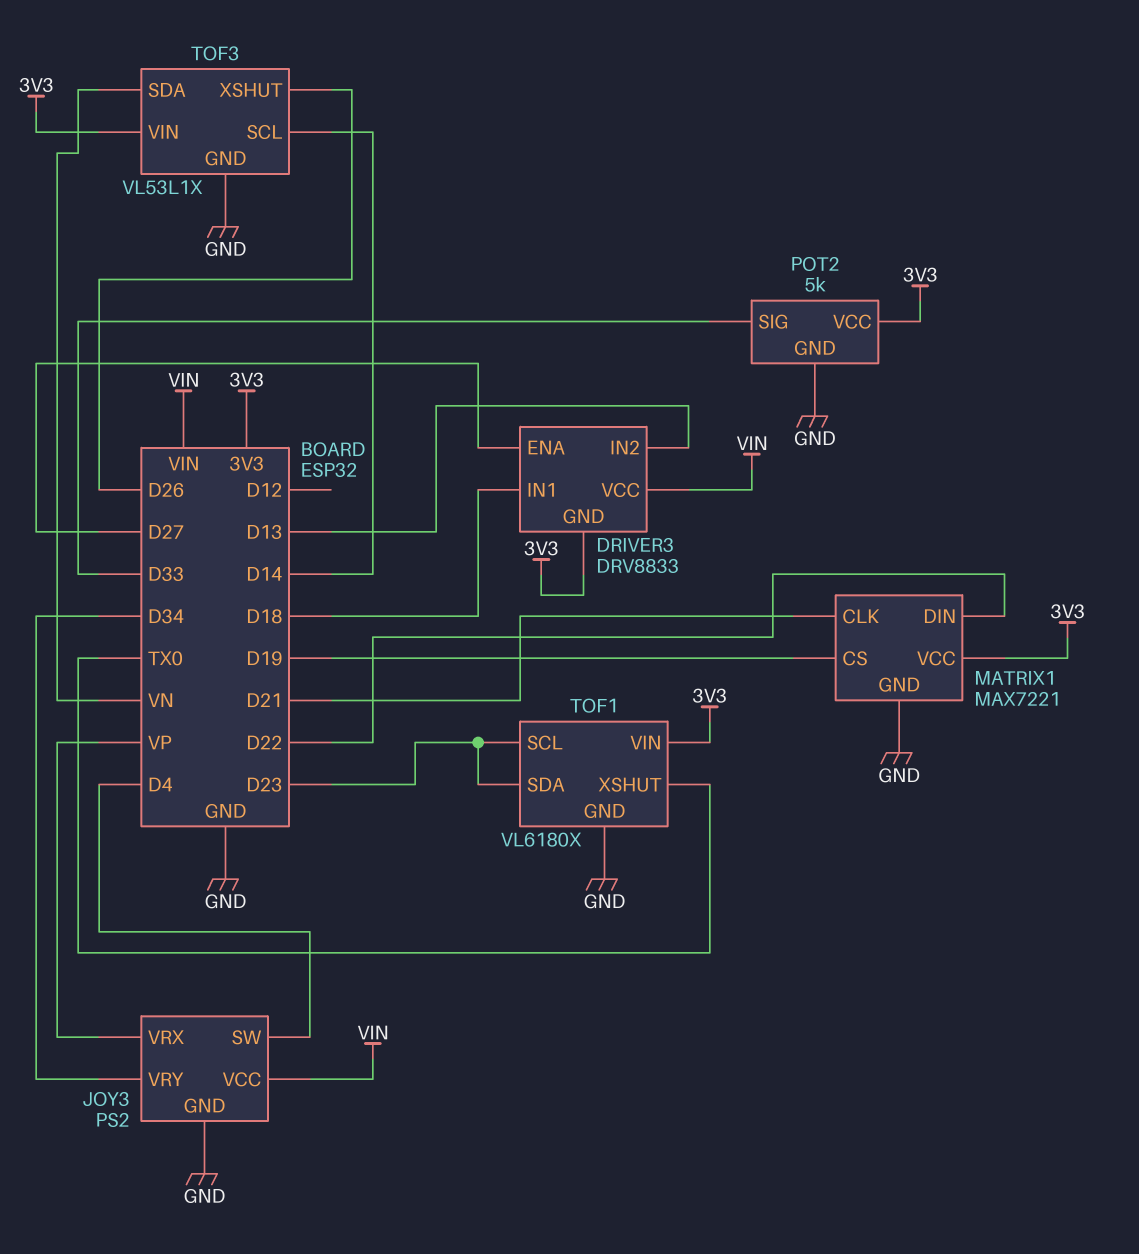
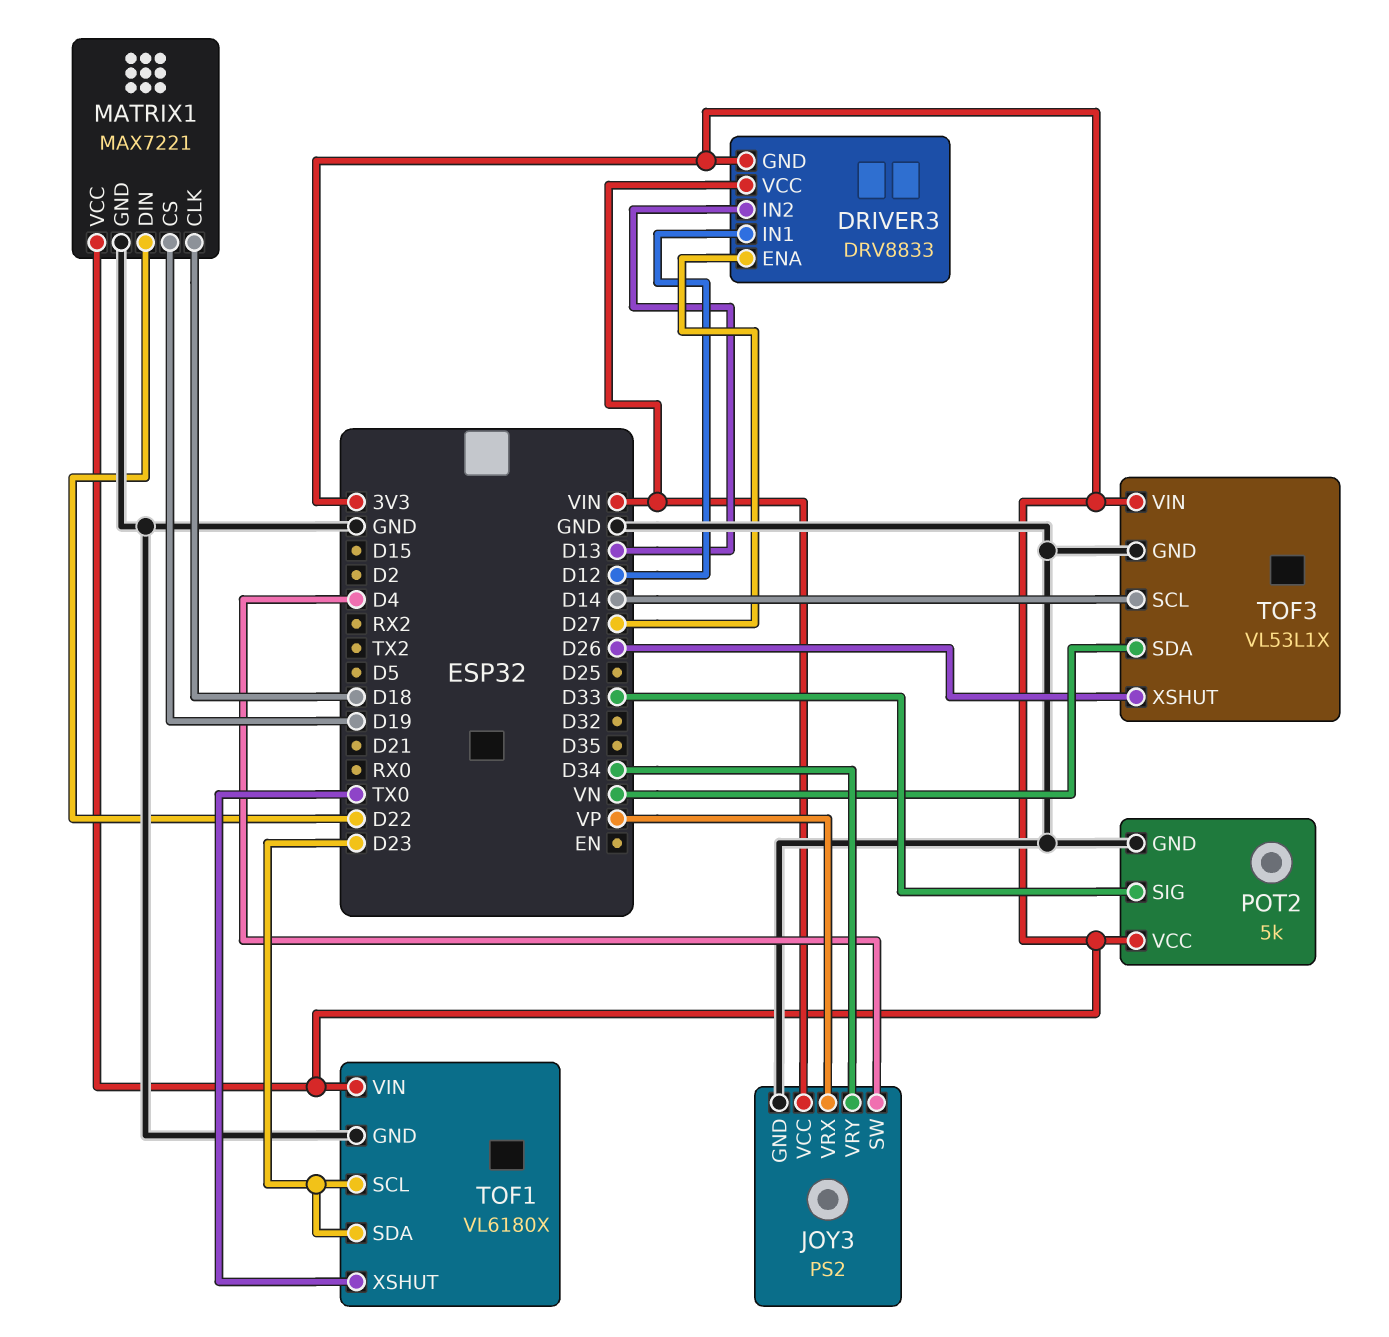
DRIVER3 pin IN1: D18 -> D12
MATRIX1 pin CLK: D21 -> D18

